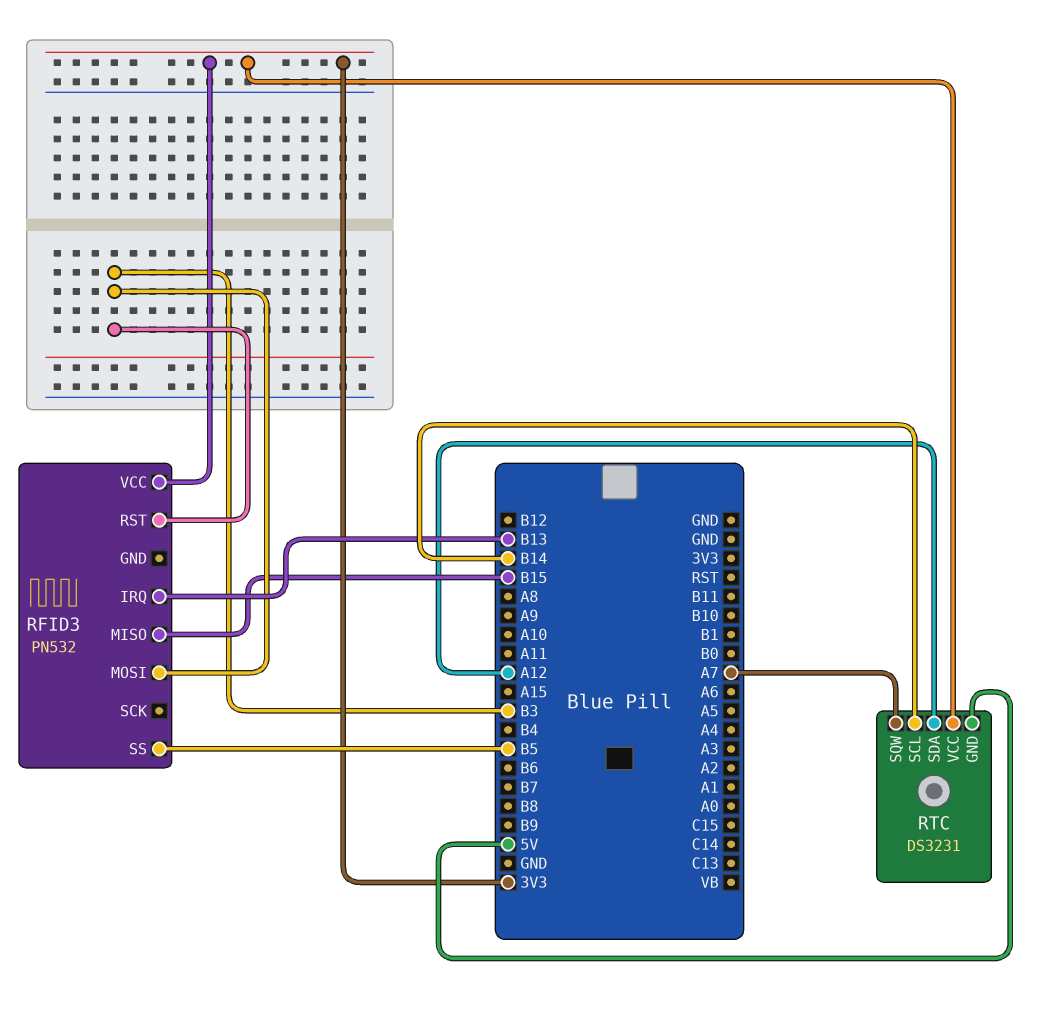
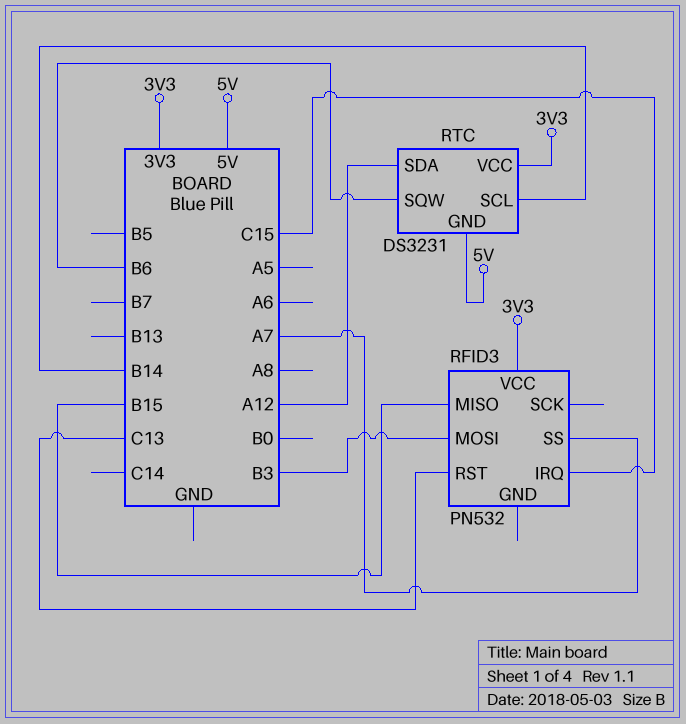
RFID3 pin IRQ: B13 -> C15
RFID3 pin RST: B3 -> C13
RFID3 pin SS: B5 -> A7
RTC pin SQW: A7 -> B6

